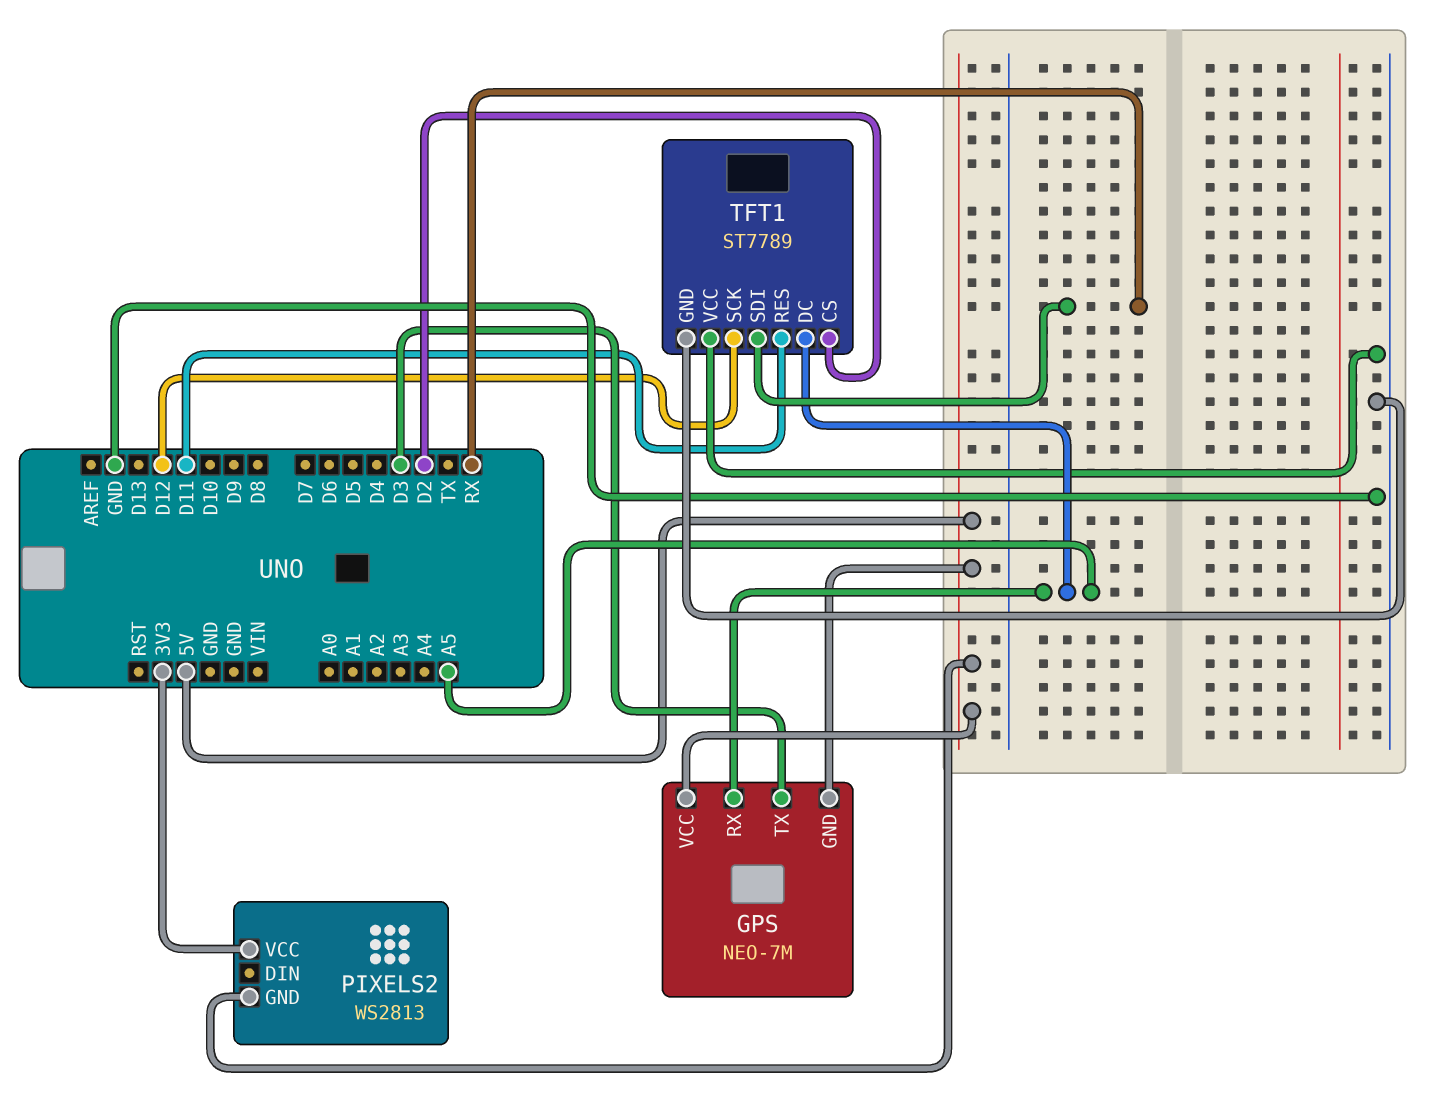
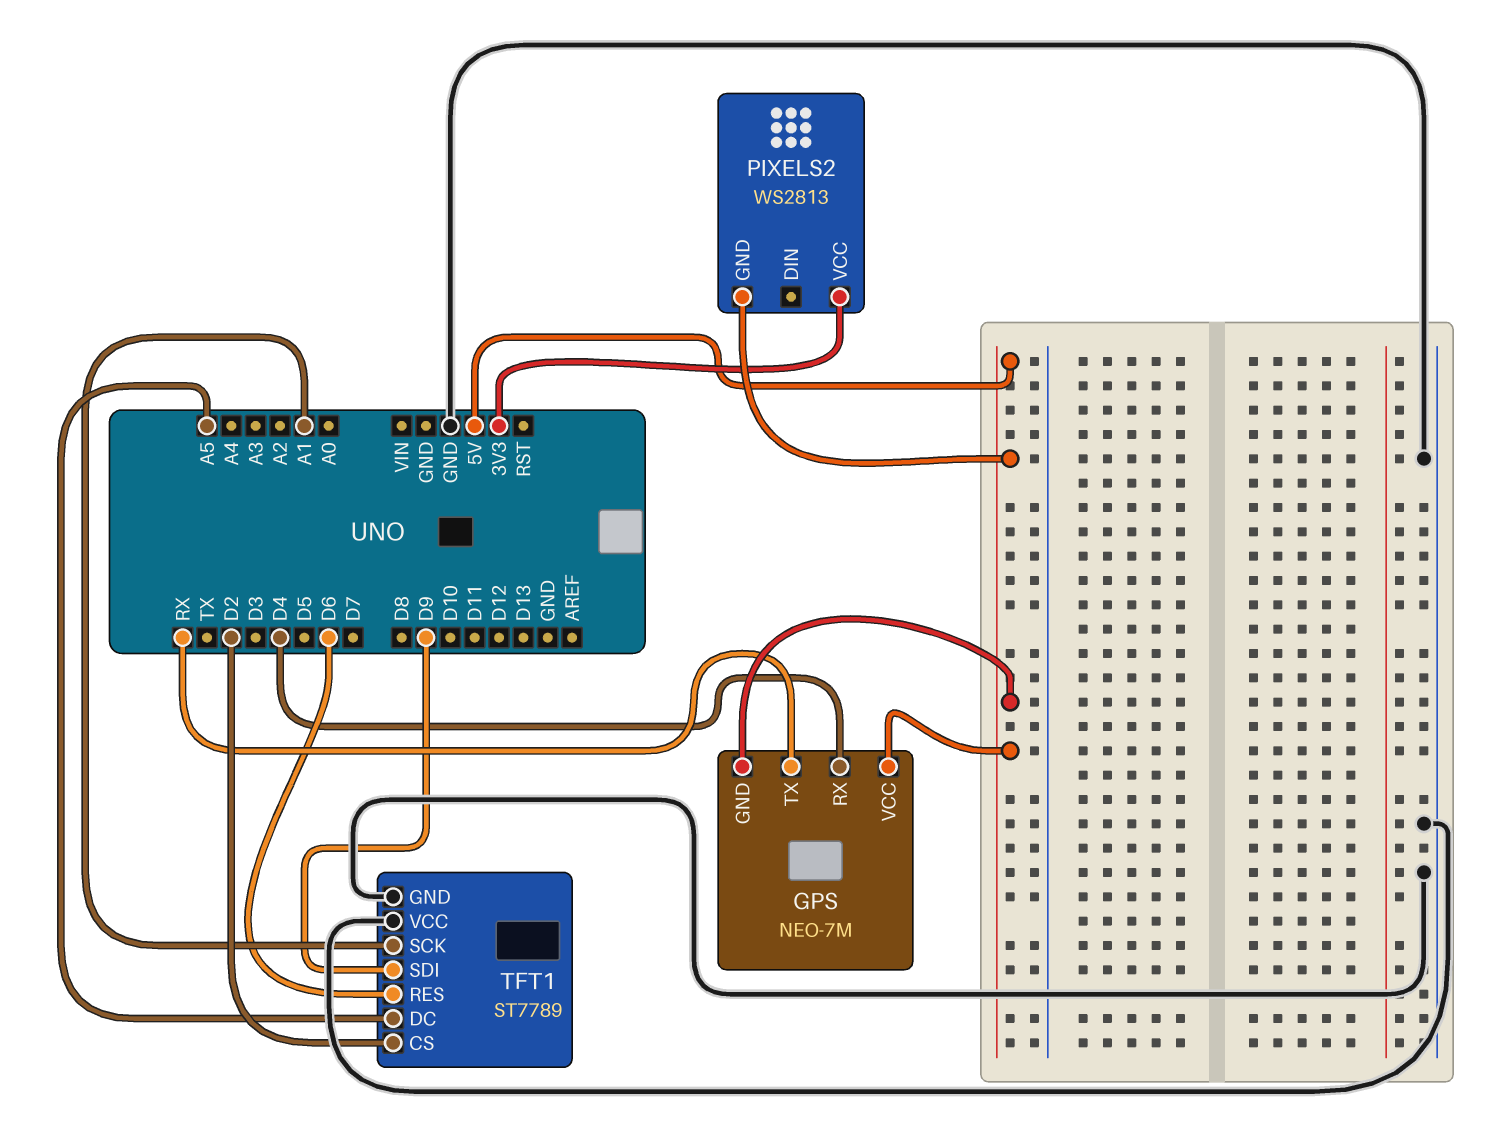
GPS pin RX: A5 -> D4
GPS pin TX: D3 -> RX
TFT1 pin RES: D11 -> D6
TFT1 pin SCK: D12 -> A1
TFT1 pin SDI: RX -> D9

